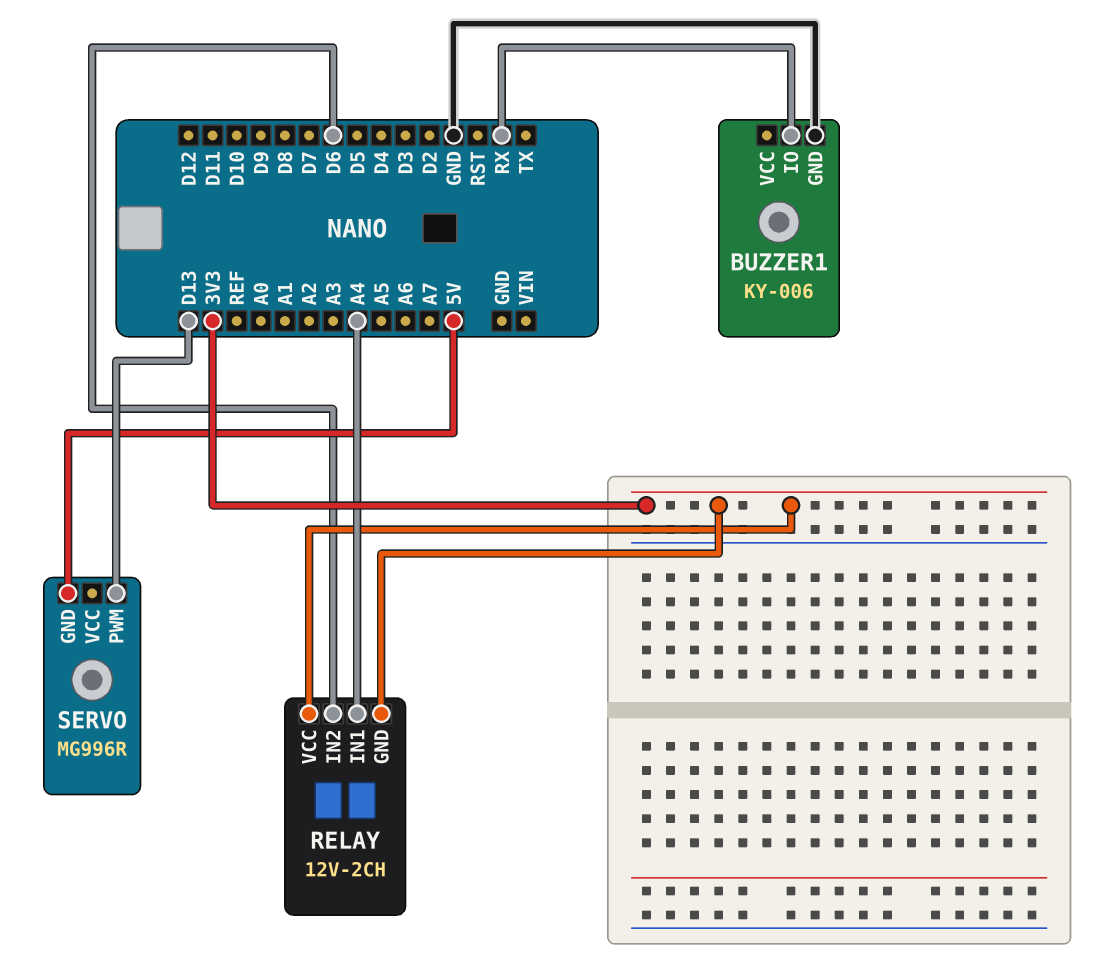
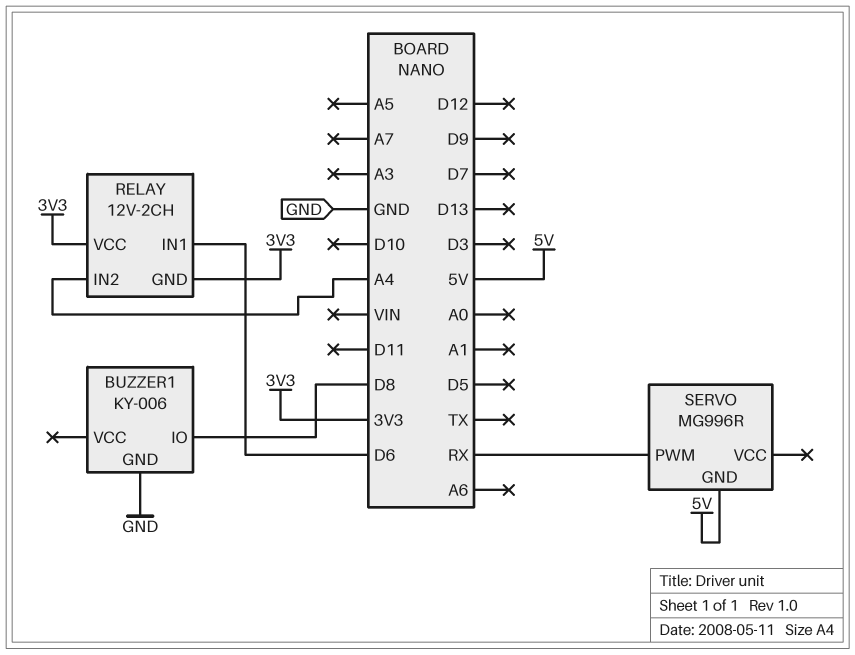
BUZZER1 pin IO: RX -> D8
RELAY pin IN1: A4 -> D6
RELAY pin IN2: D6 -> A4
SERVO pin PWM: D13 -> RX

